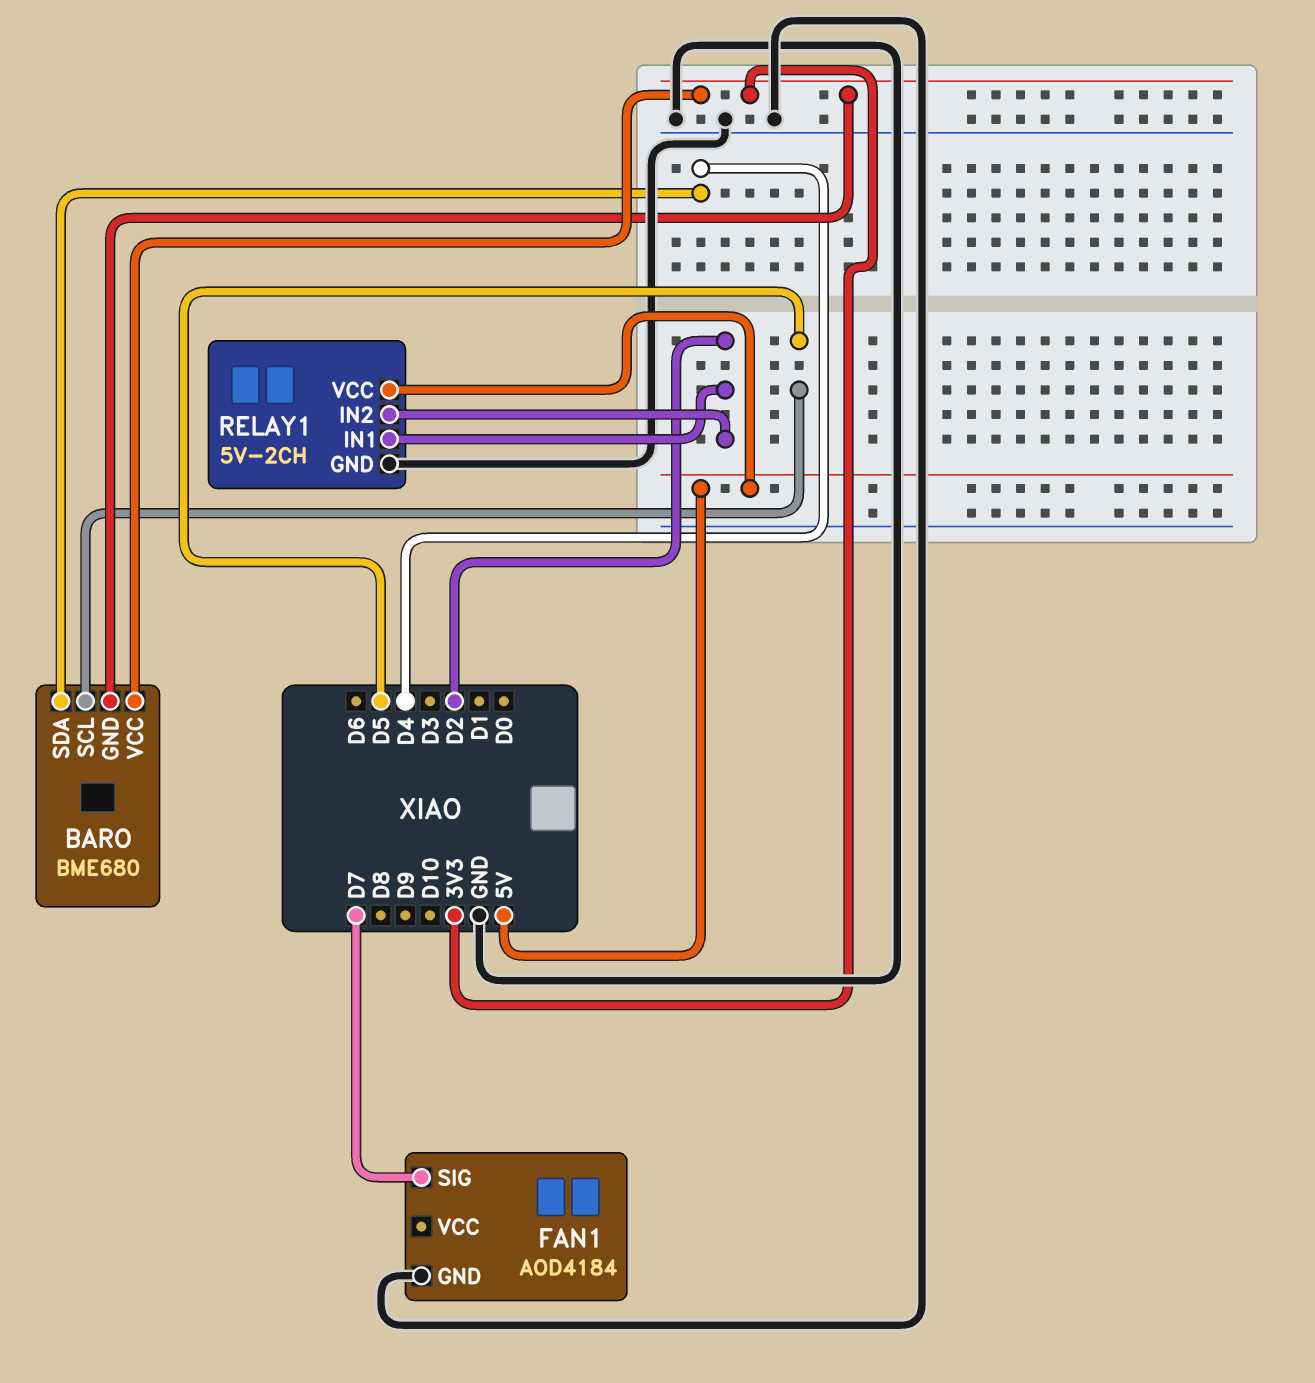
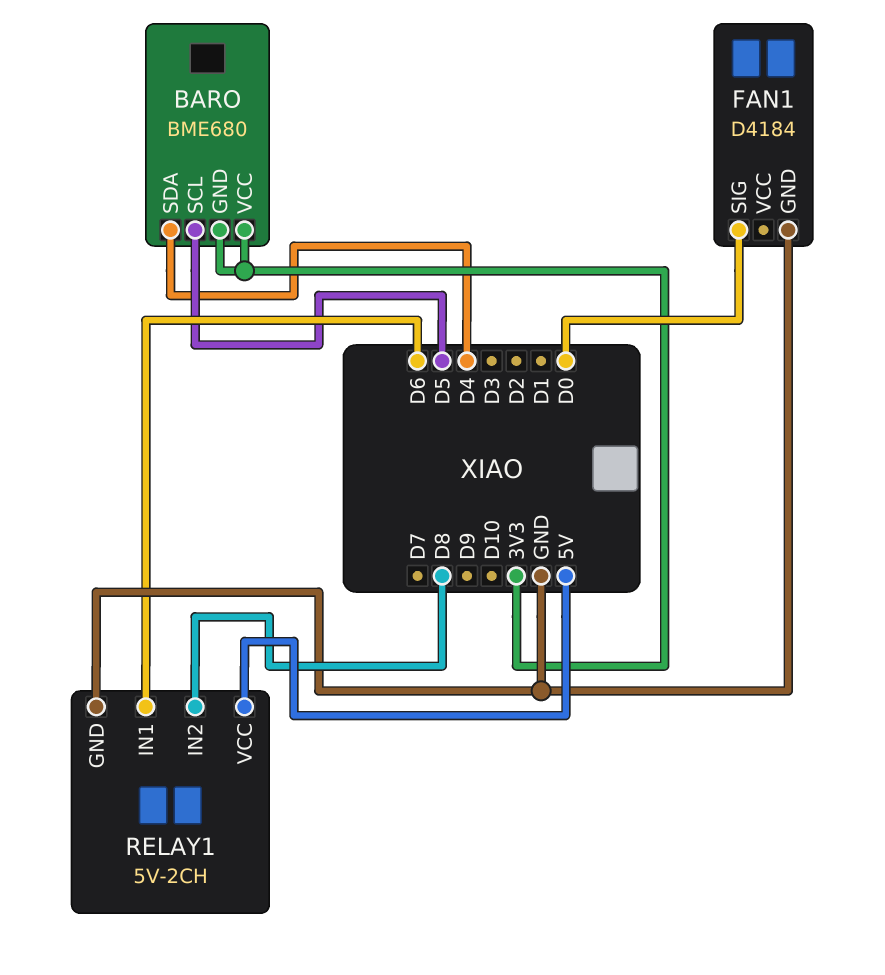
FAN1: AOD4184 -> D4184
FAN1 pin SIG: D7 -> D0
RELAY1 pin IN1: D2 -> D6
RELAY1 pin IN2: D2 -> D8

